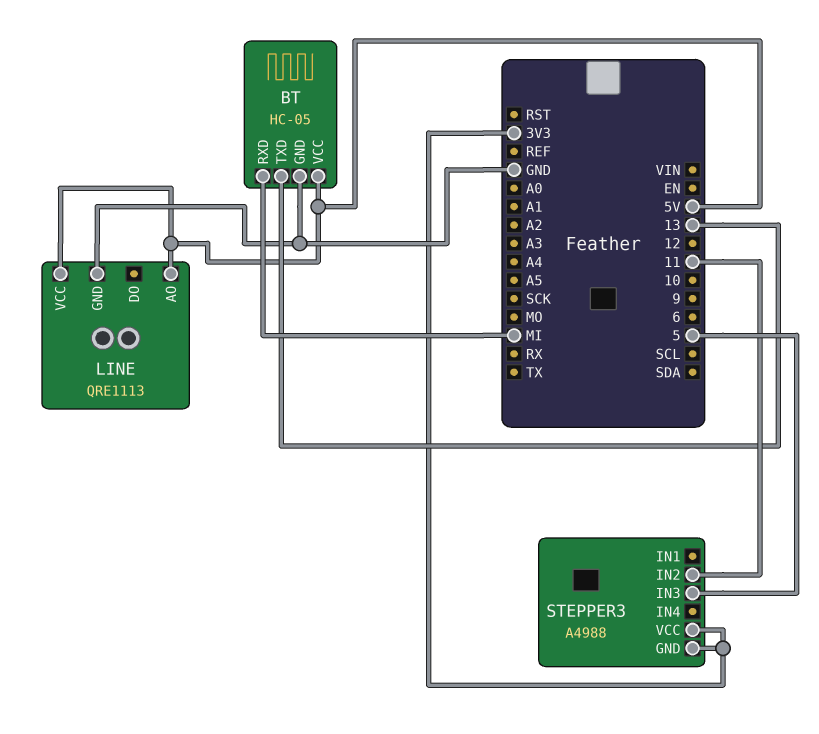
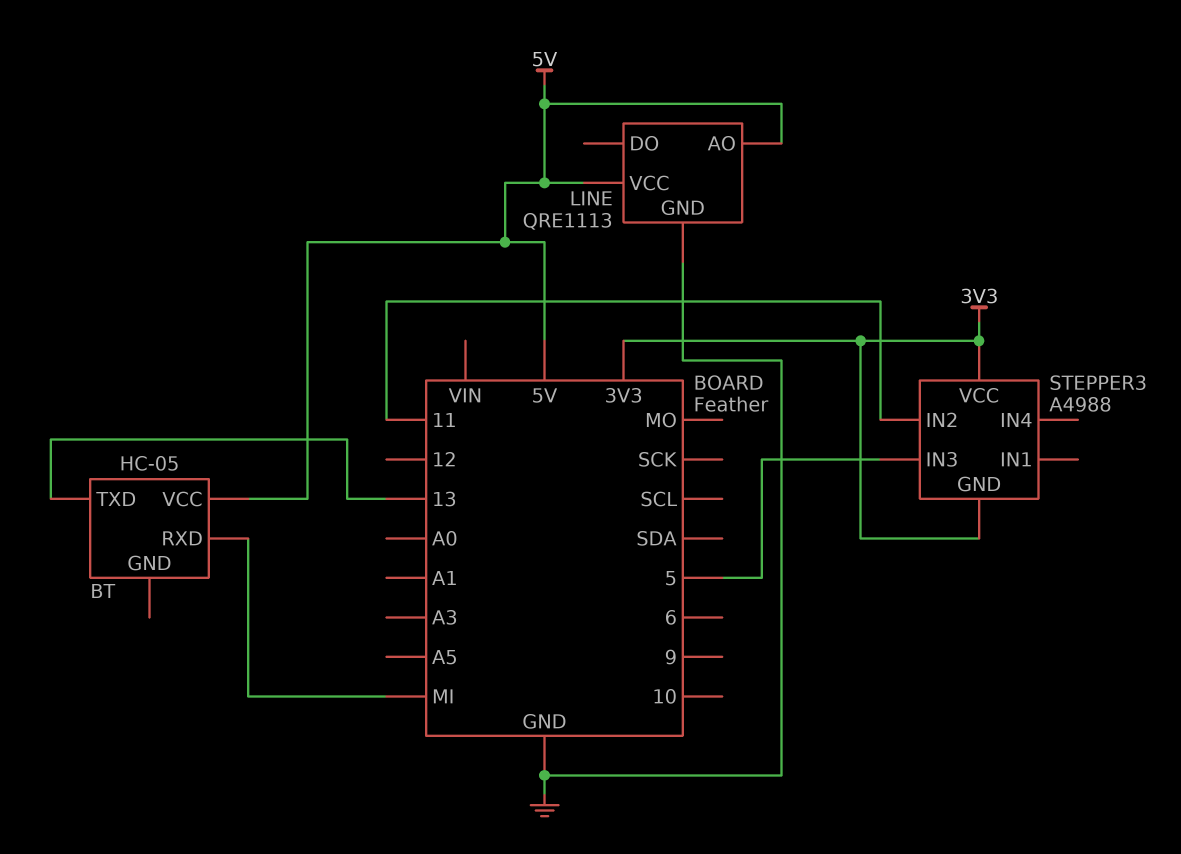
BT pin GND: GND -> none

